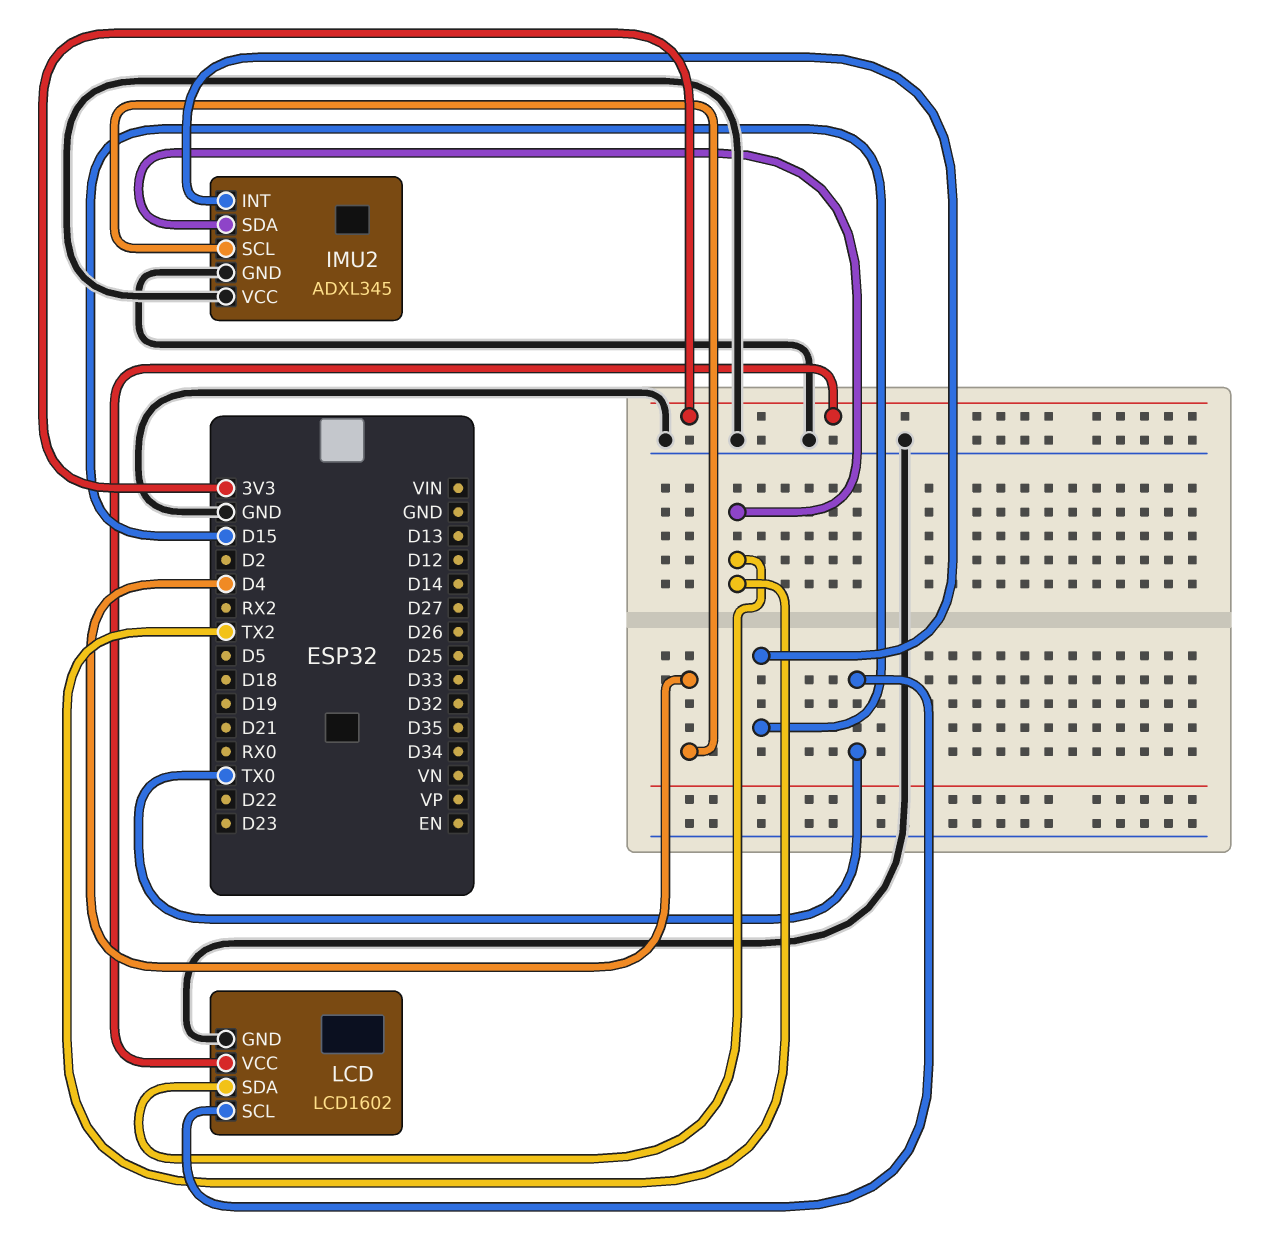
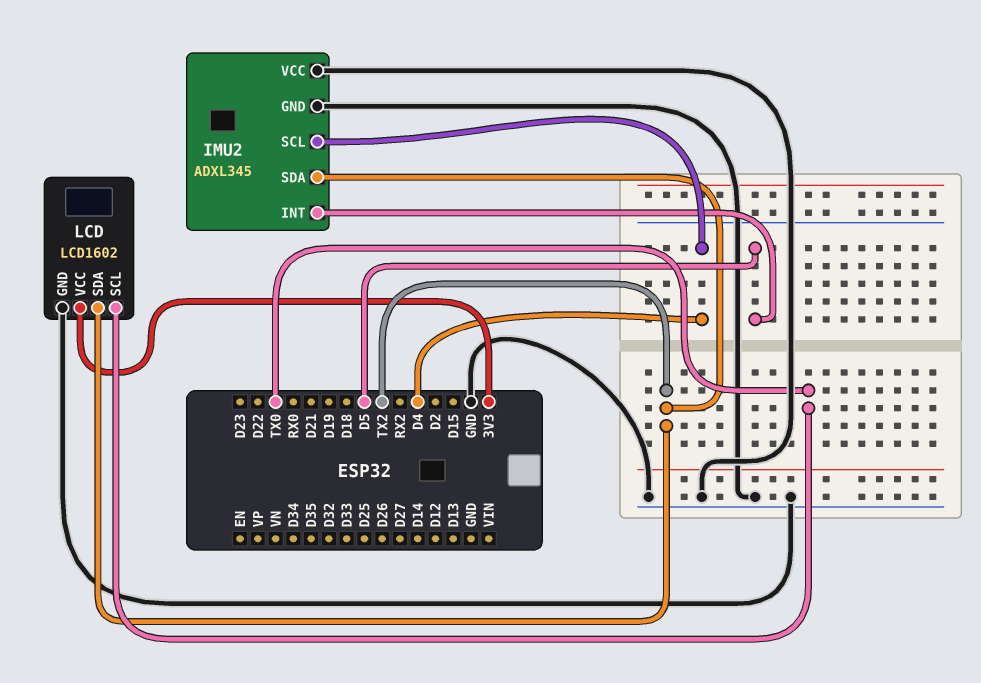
IMU2 pin INT: D15 -> D5

